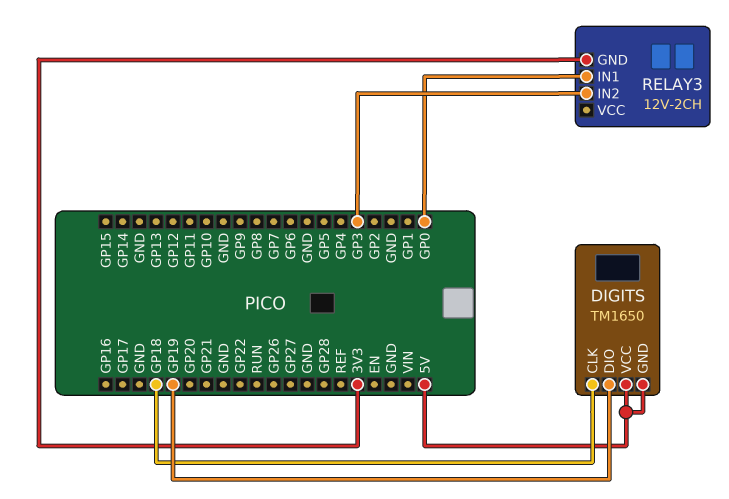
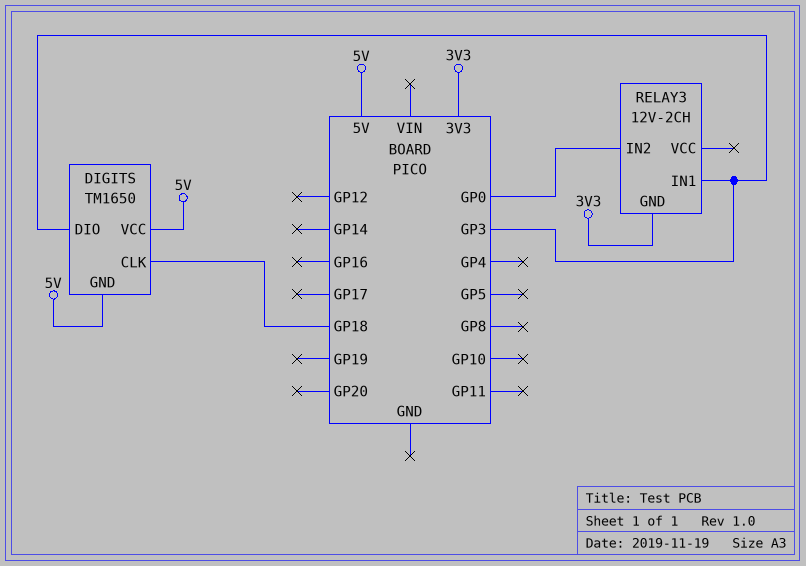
DIGITS pin DIO: GP19 -> GP3
RELAY3 pin IN1: GP0 -> GP3
RELAY3 pin IN2: GP3 -> GP0

